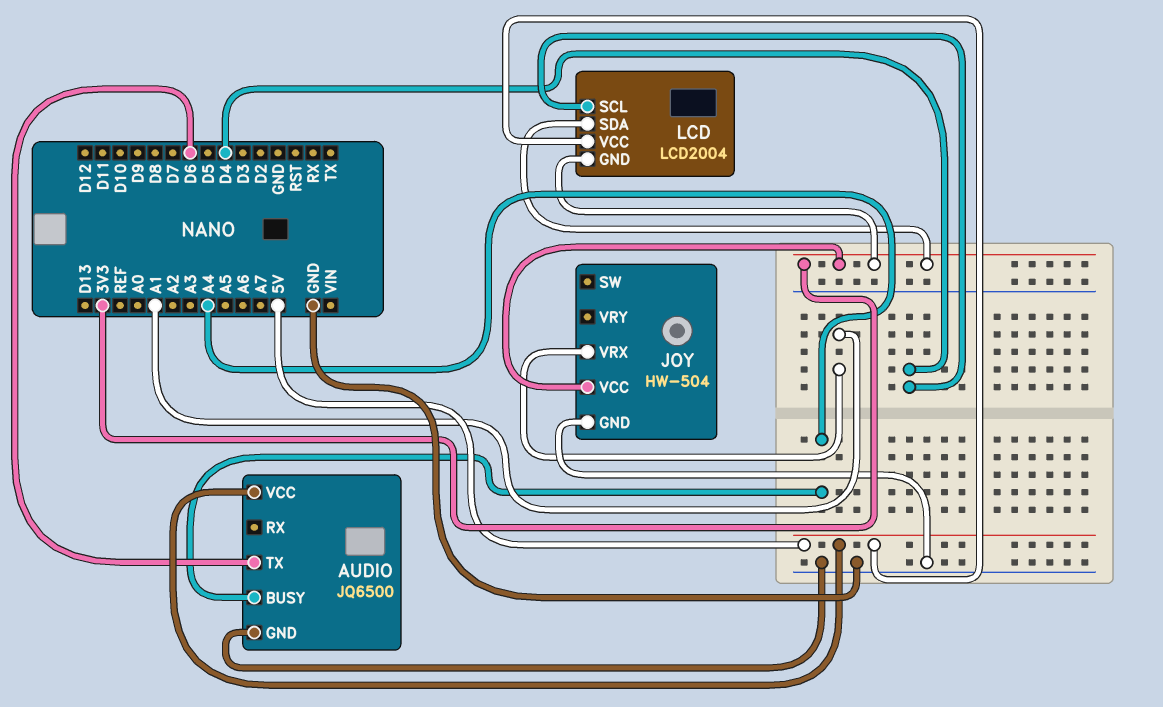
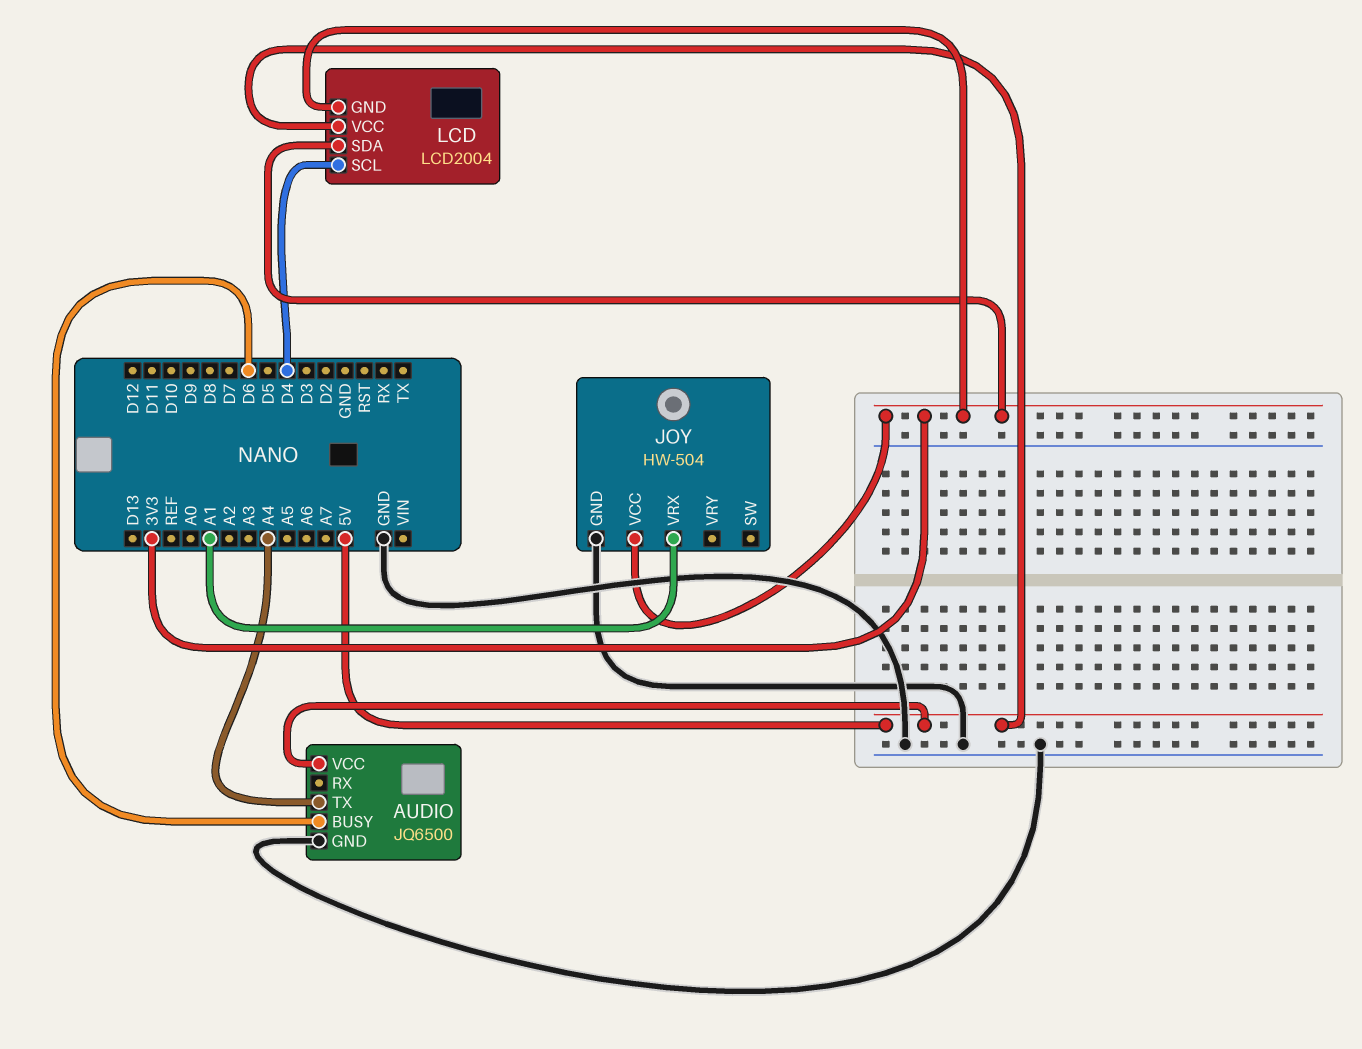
AUDIO pin BUSY: A4 -> D6
AUDIO pin TX: D6 -> A4

